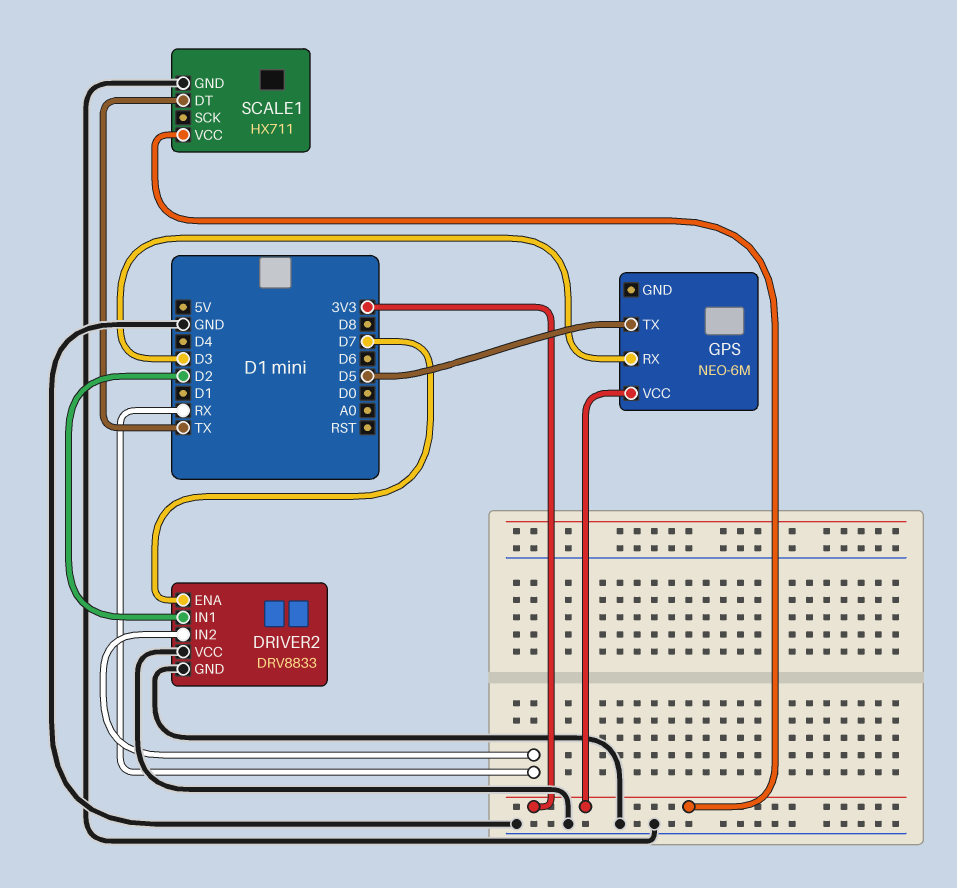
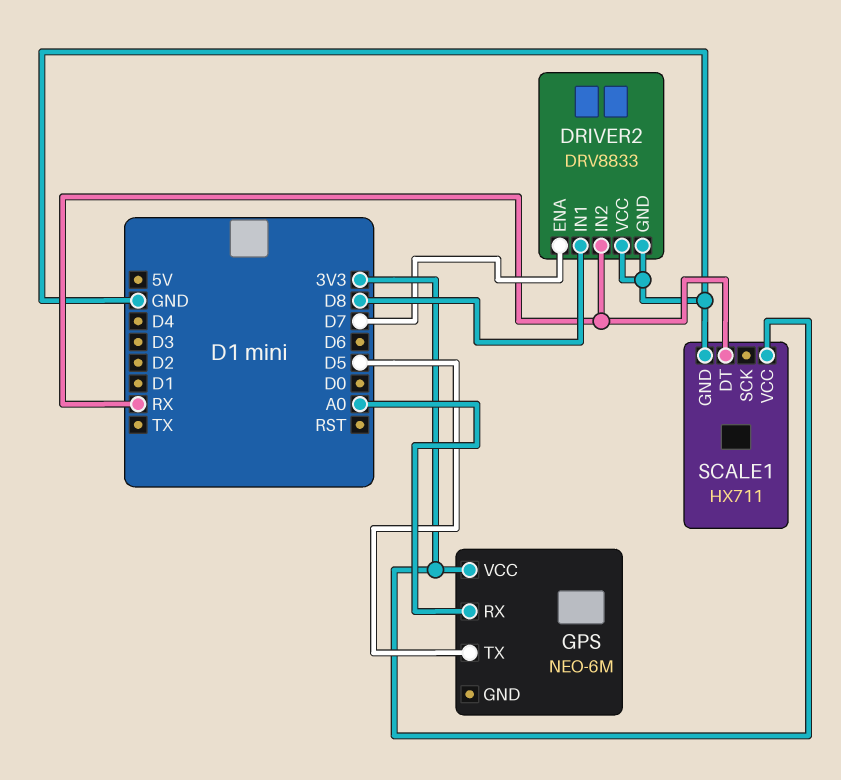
DRIVER2 pin IN1: D2 -> D8
GPS pin RX: D3 -> A0
SCALE1 pin DT: TX -> RX

